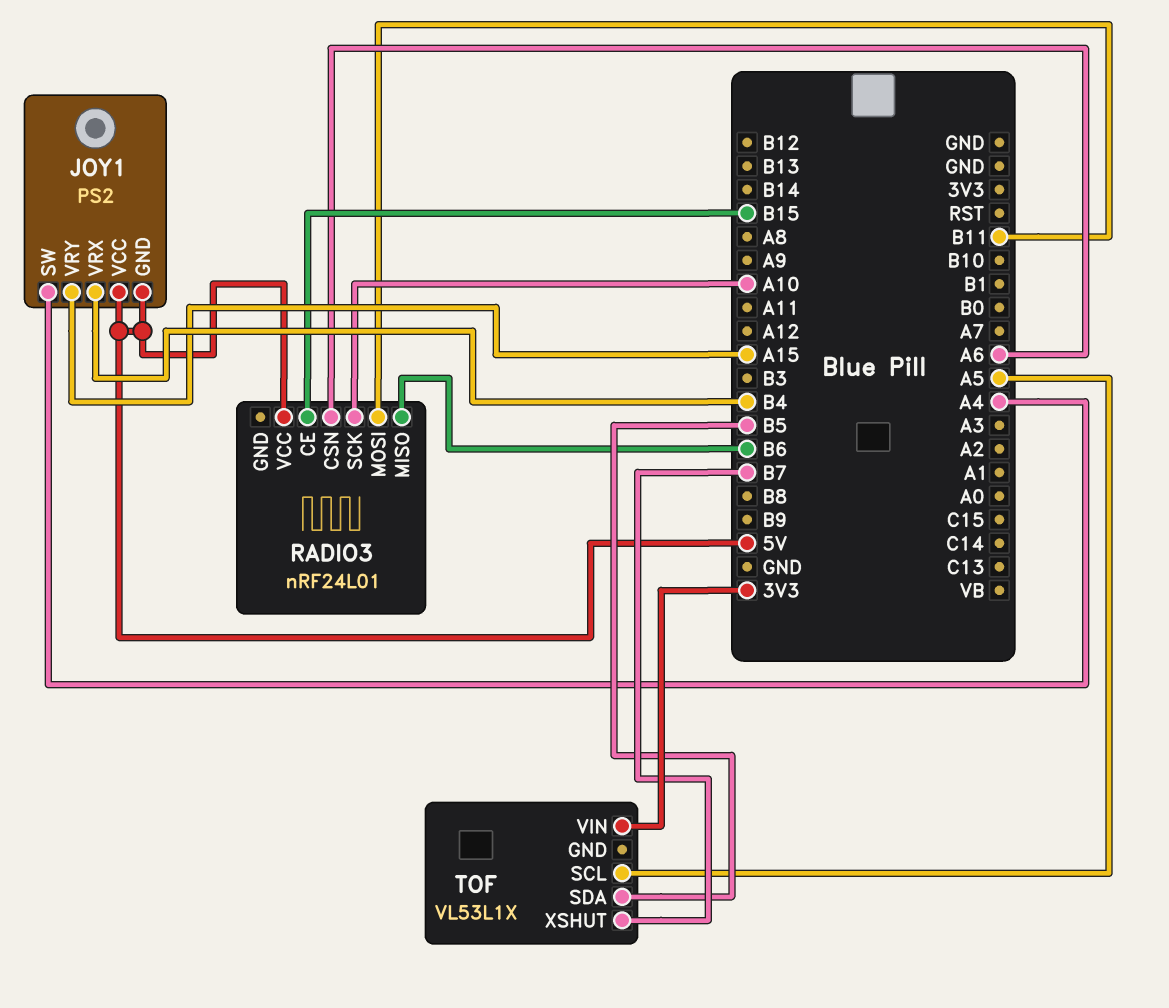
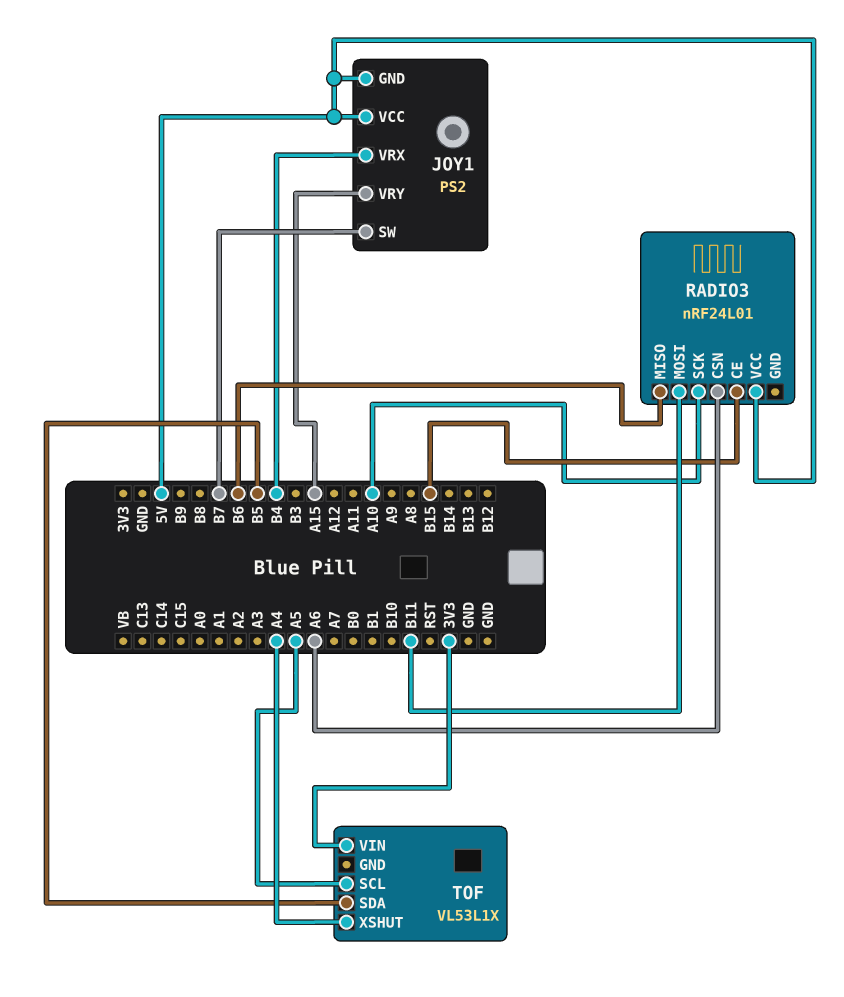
JOY1 pin SW: A4 -> B7
TOF pin XSHUT: B7 -> A4

